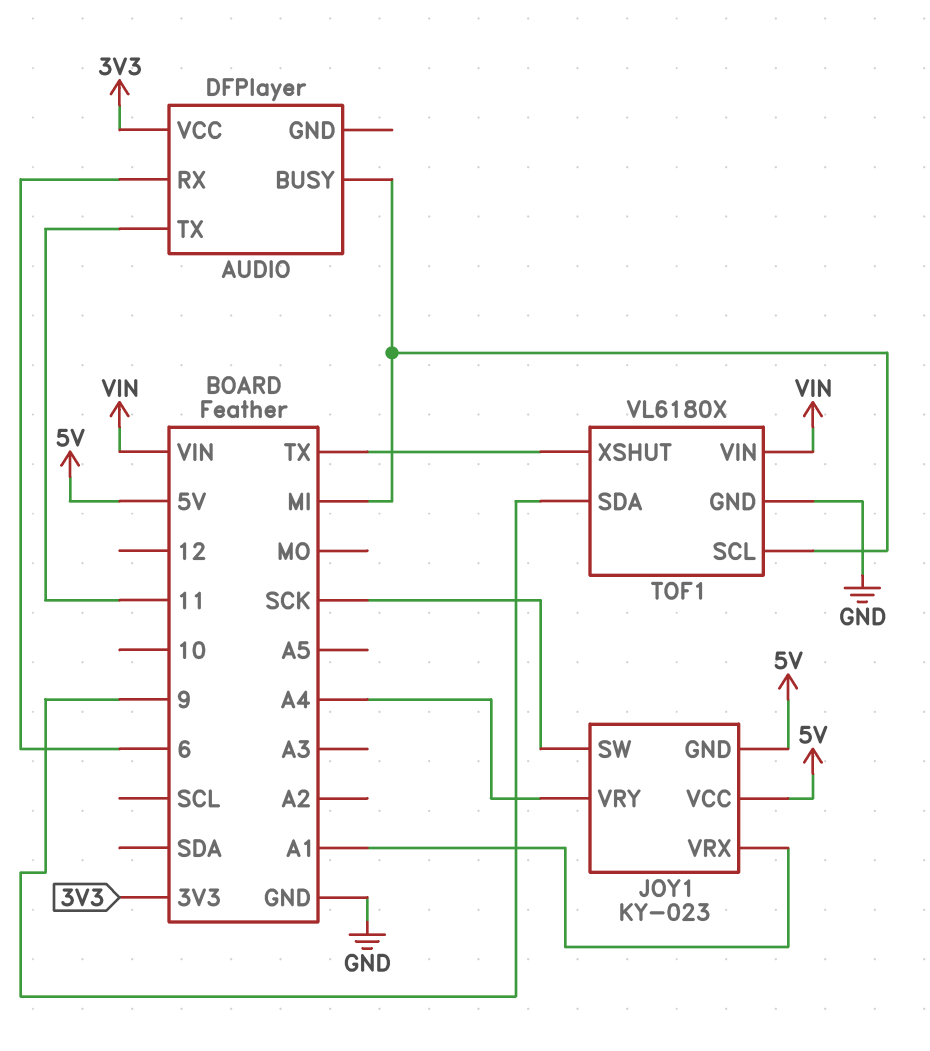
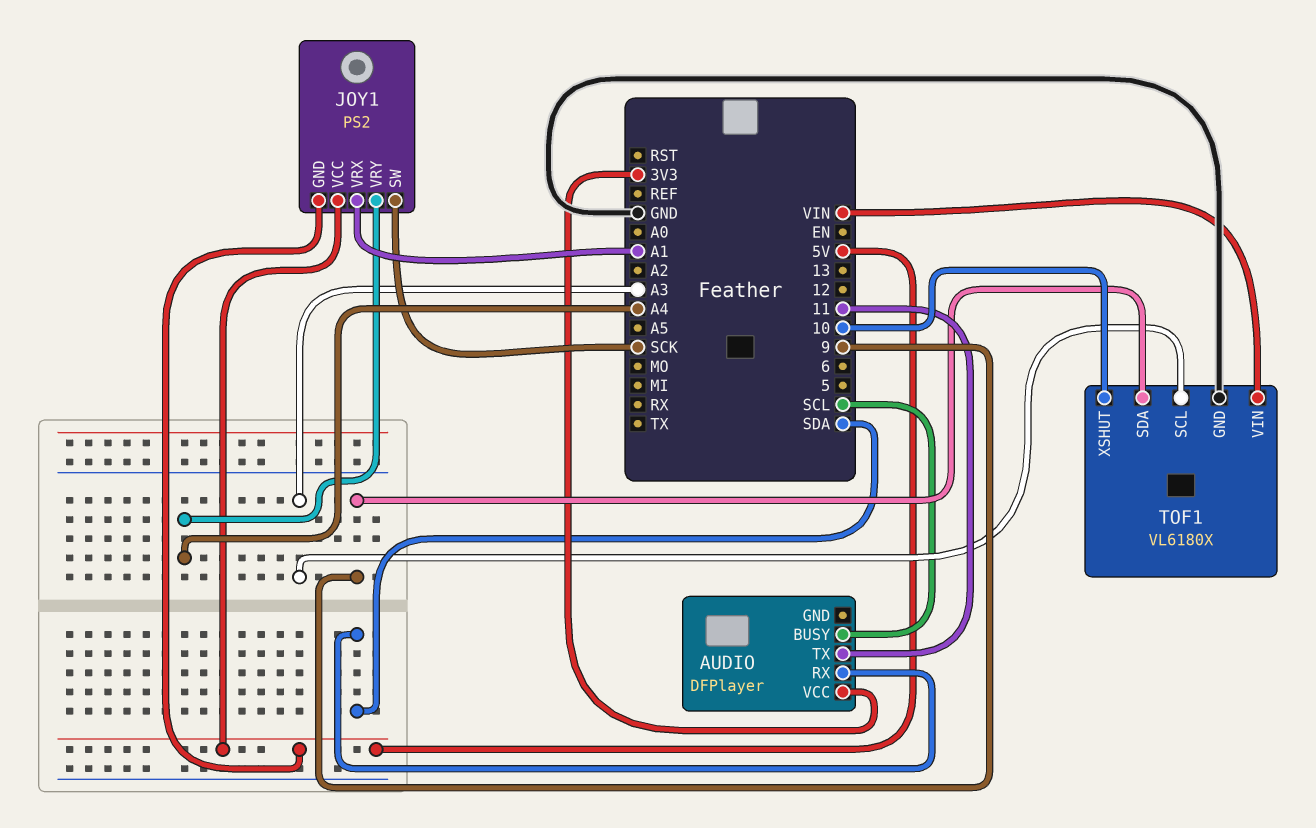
AUDIO pin BUSY: MI -> SCL
AUDIO pin RX: 6 -> SDA
JOY1: KY-023 -> PS2
TOF1 pin SCL: MI -> A3
TOF1 pin XSHUT: TX -> 10

